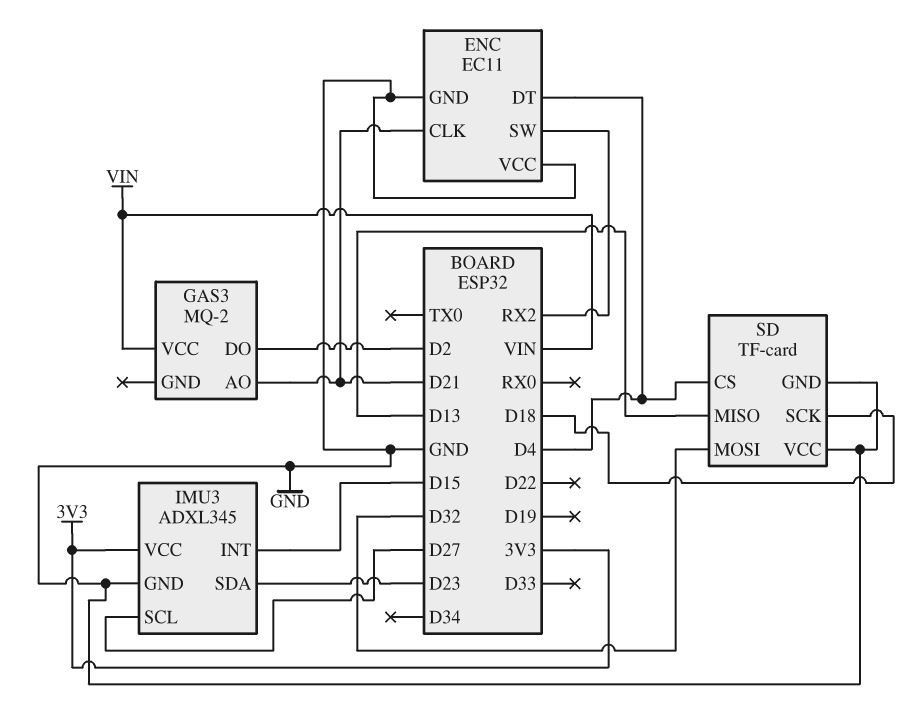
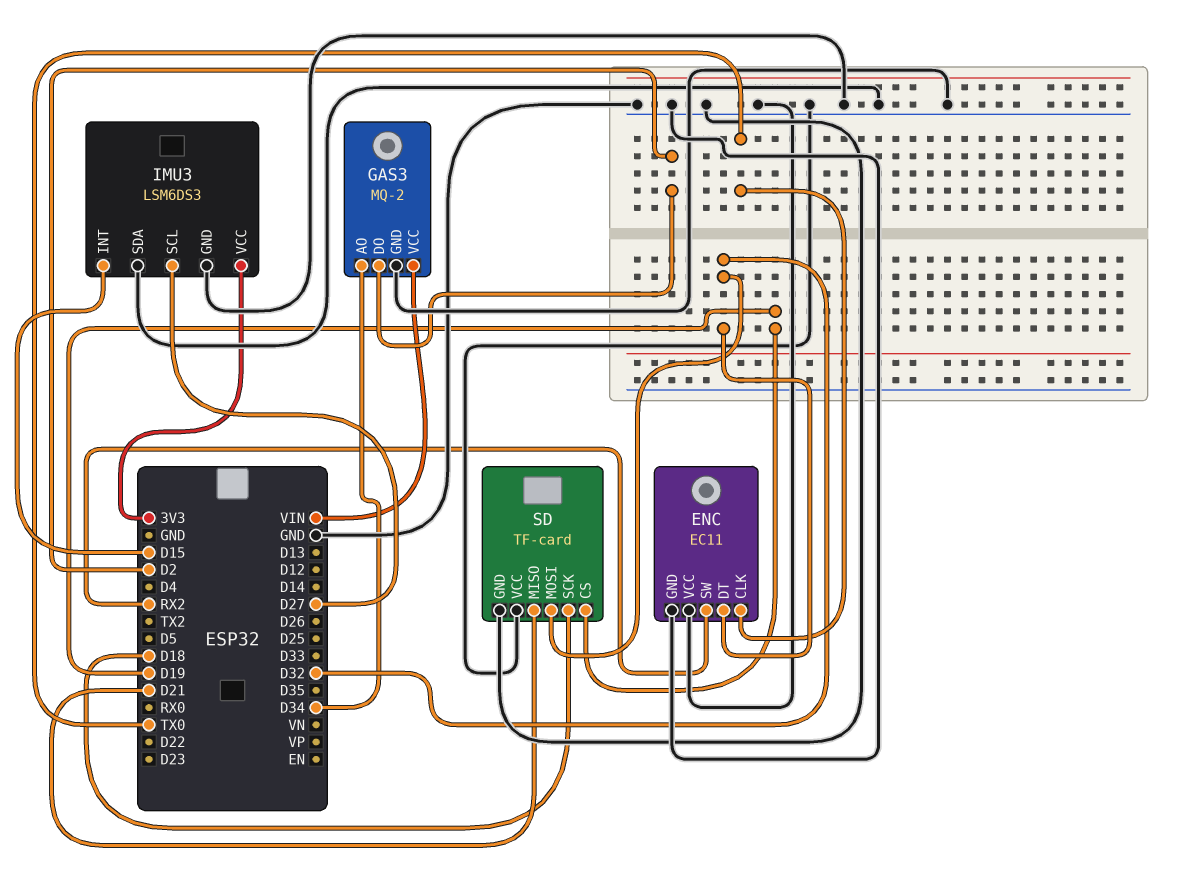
ENC pin CLK: D21 -> TX0
ENC pin DT: D4 -> D32
GAS3 pin AO: D21 -> D34
GAS3 pin GND: none -> GND
IMU3: ADXL345 -> LSM6DS3
IMU3 pin SDA: D23 -> GND
SD pin CS: D4 -> D19
SD pin MISO: D13 -> D21

